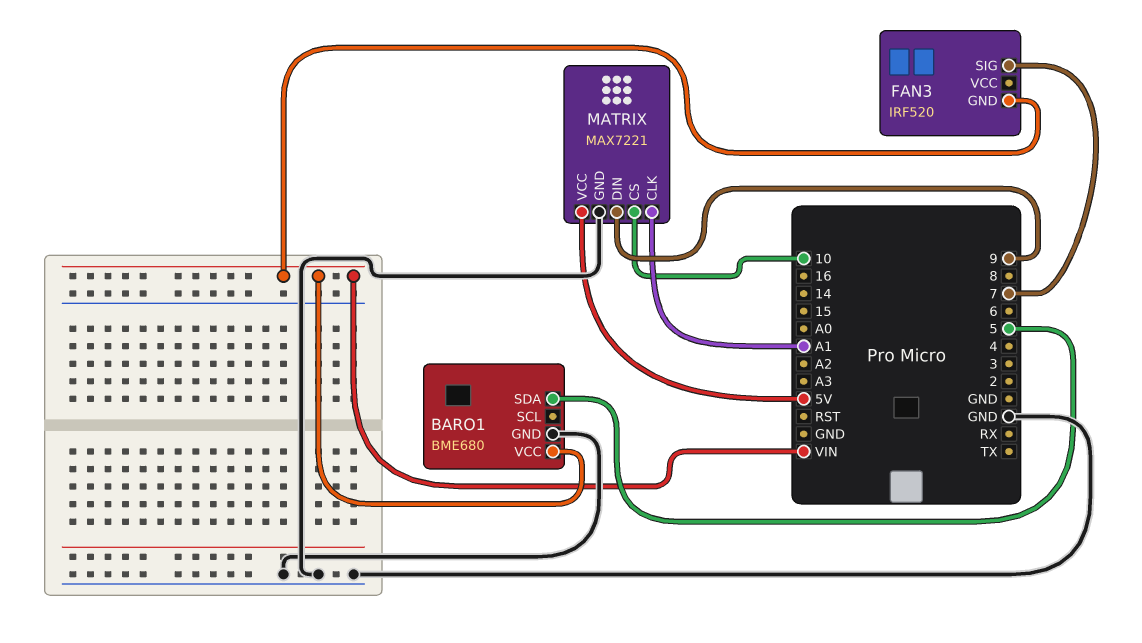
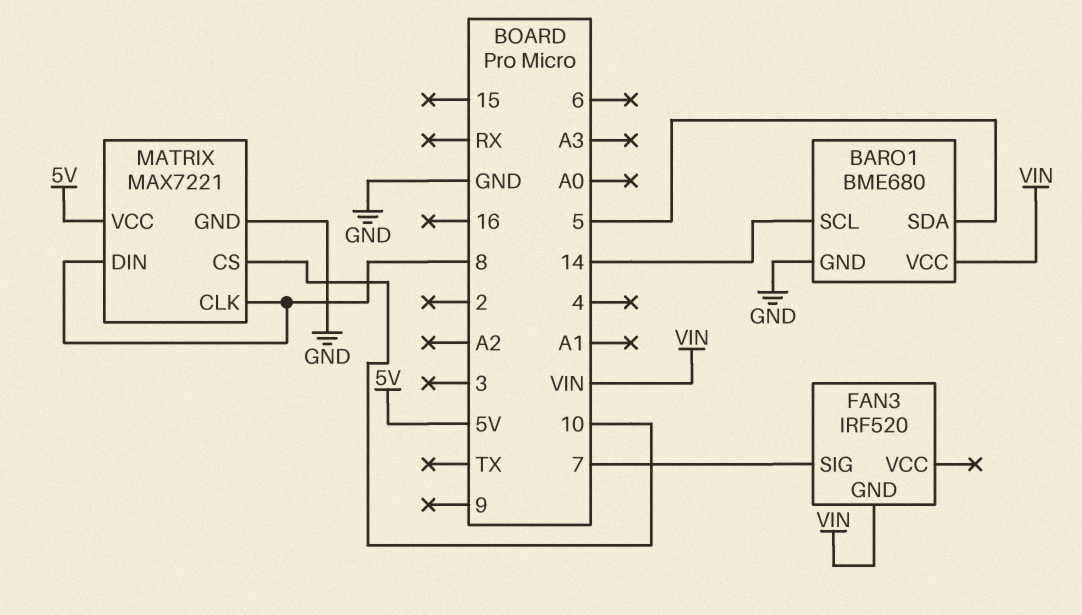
BARO1 pin SCL: none -> 14
MATRIX pin CLK: A1 -> 8
MATRIX pin DIN: 9 -> 8

